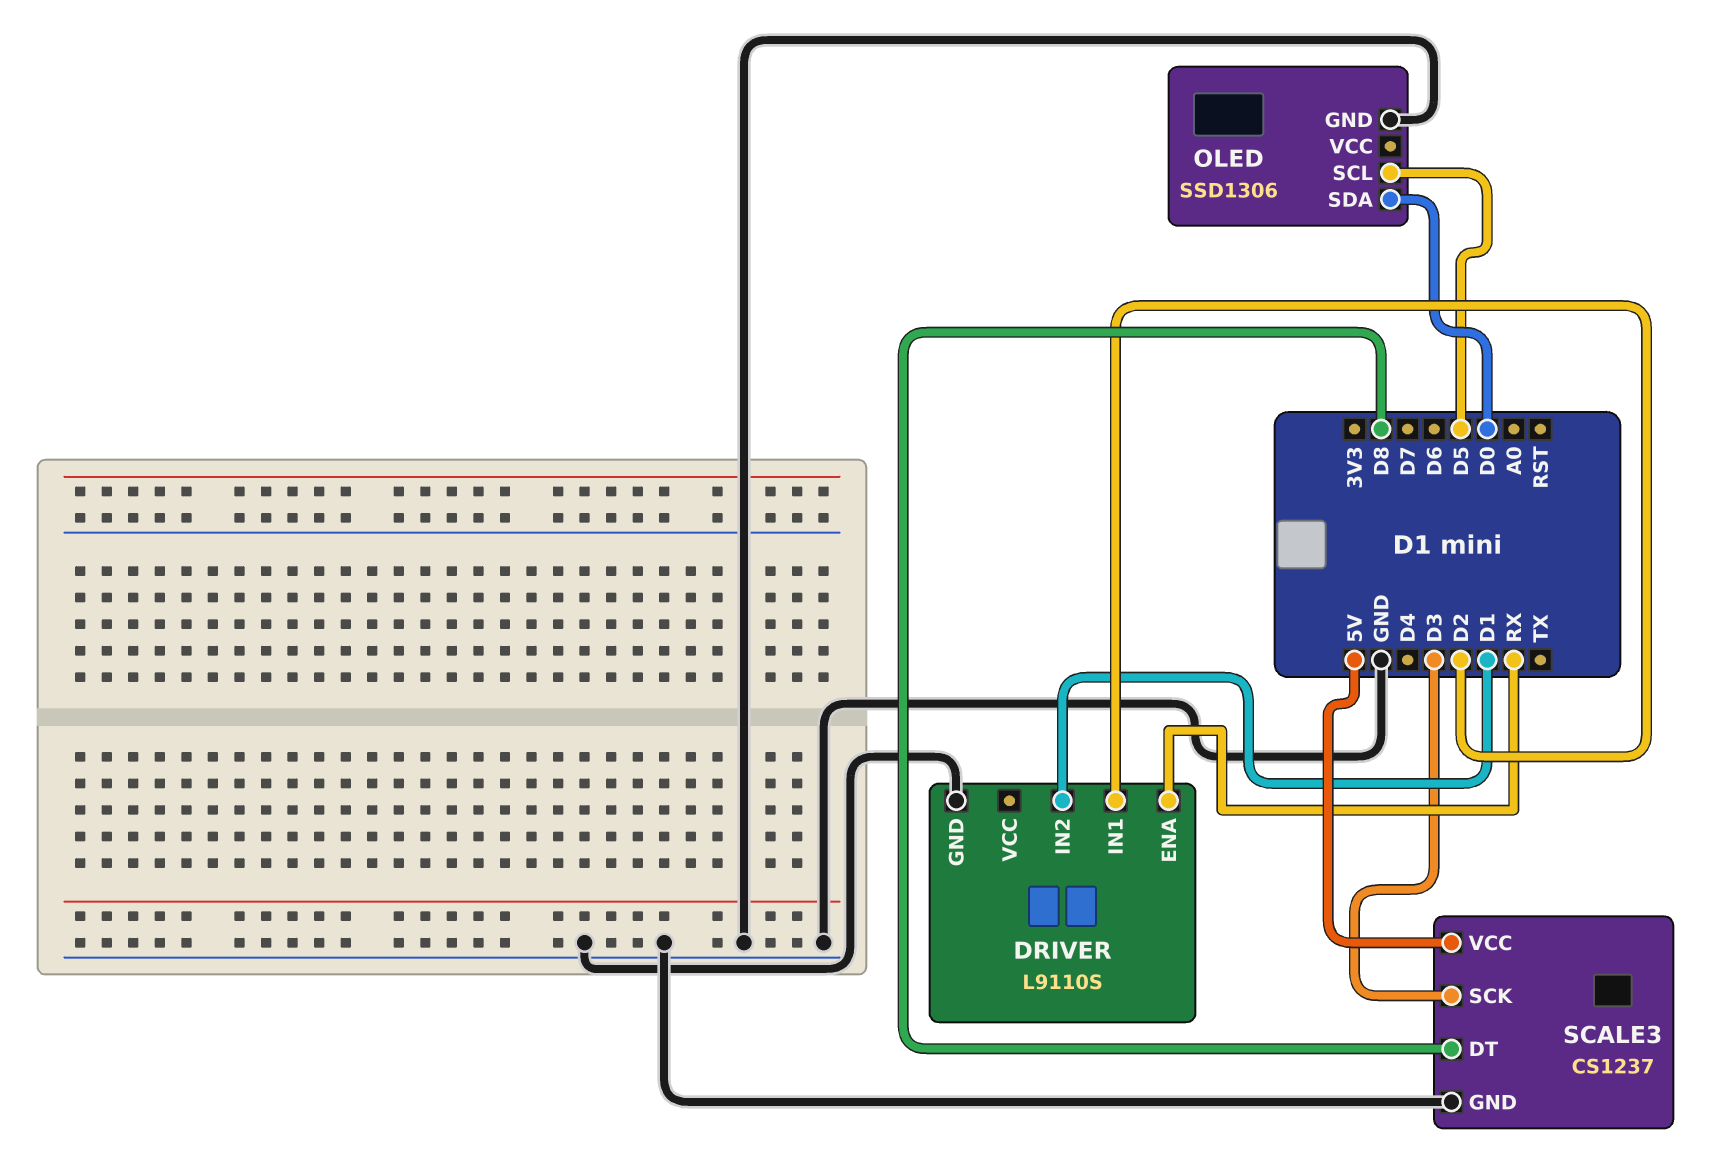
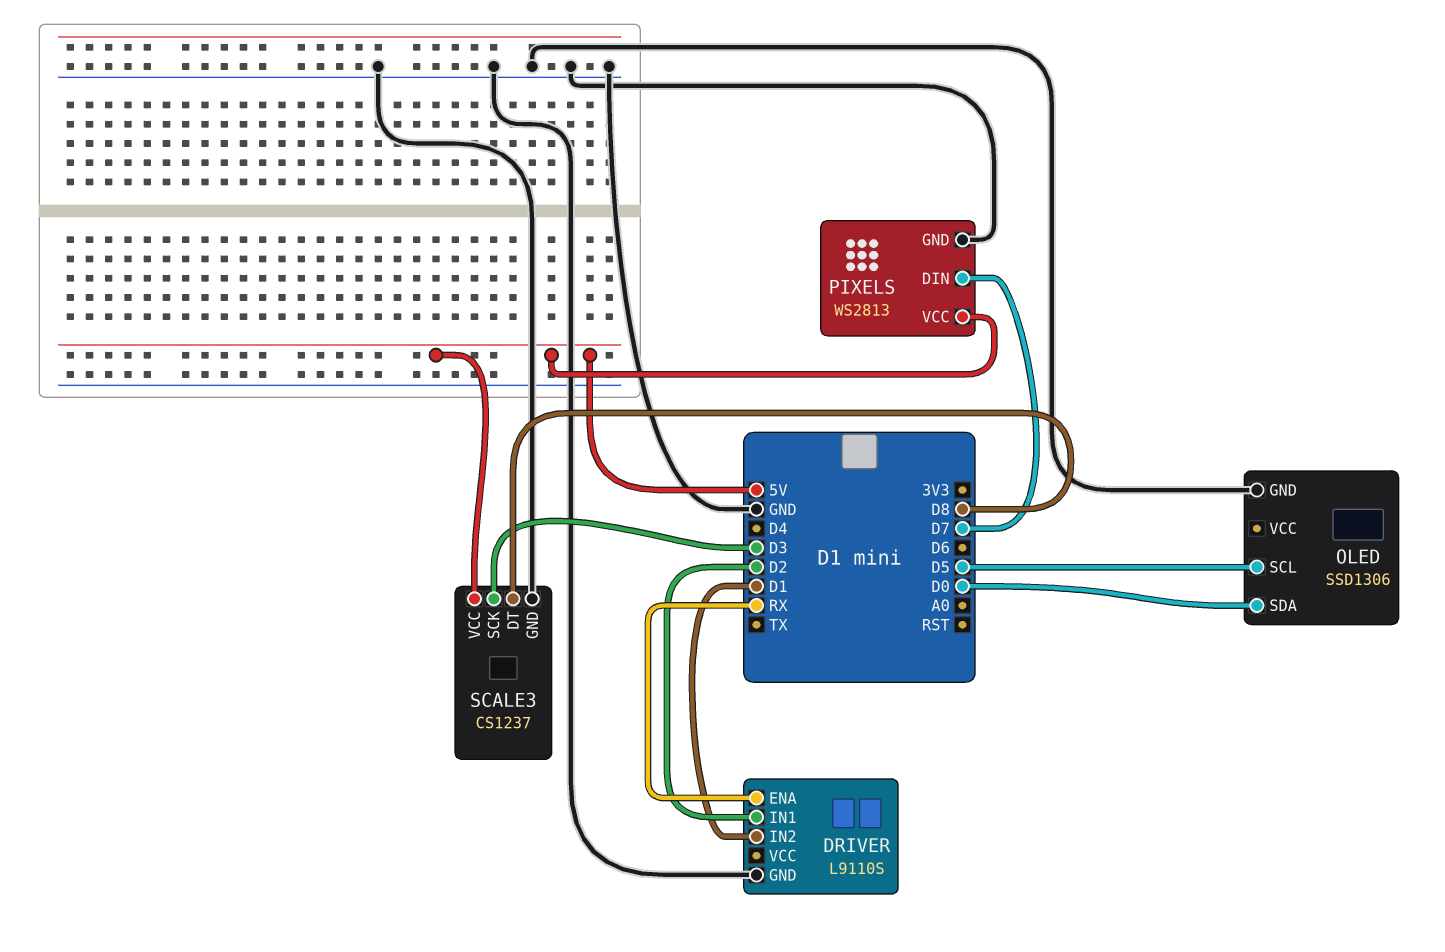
PIXELS: none -> WS2813
PIXELS pin DIN: none -> D7
PIXELS pin GND: none -> GND
PIXELS pin VCC: none -> 5V

